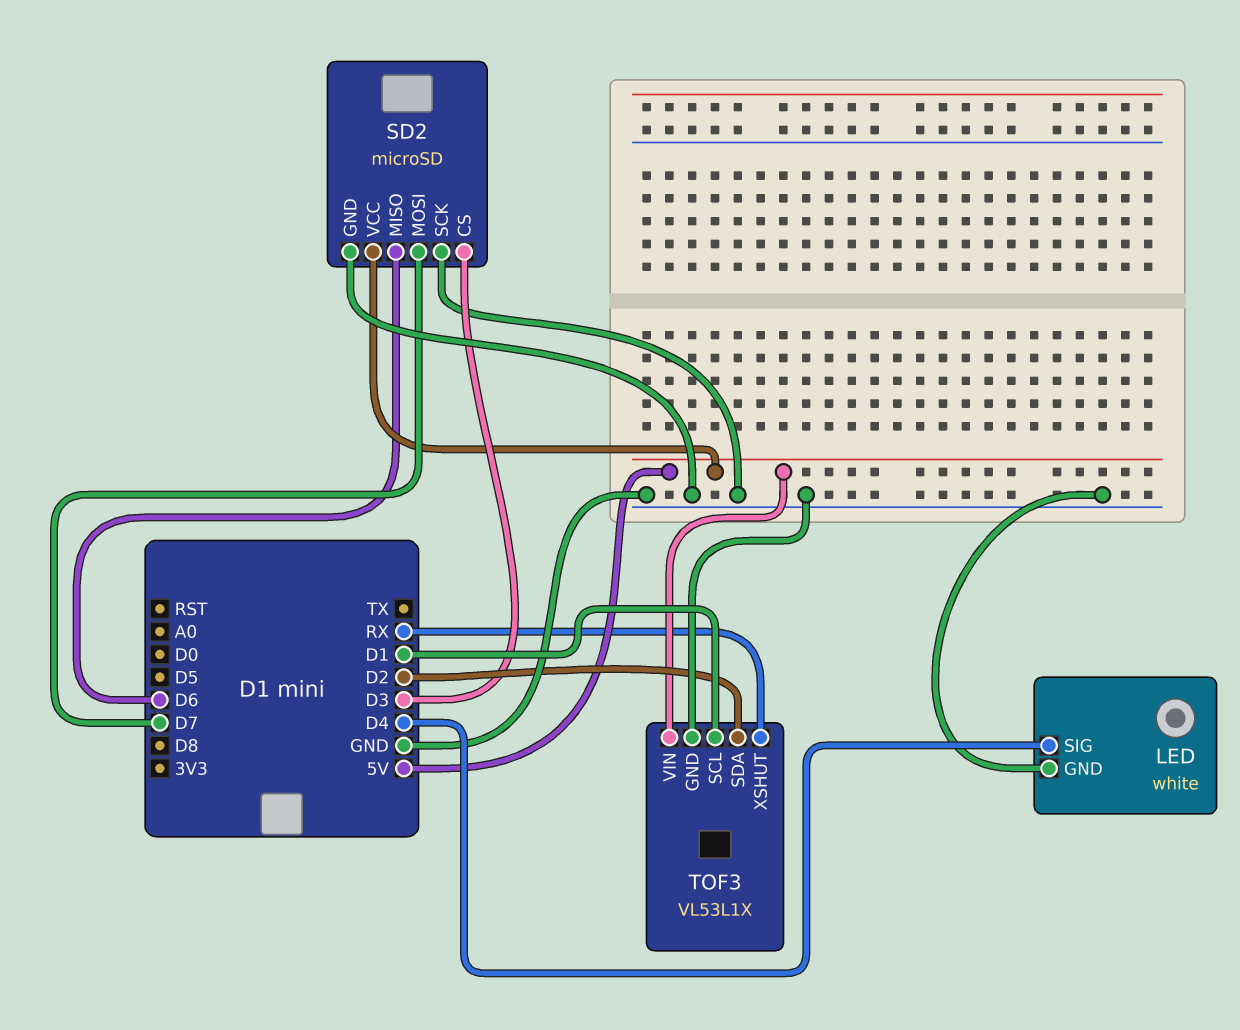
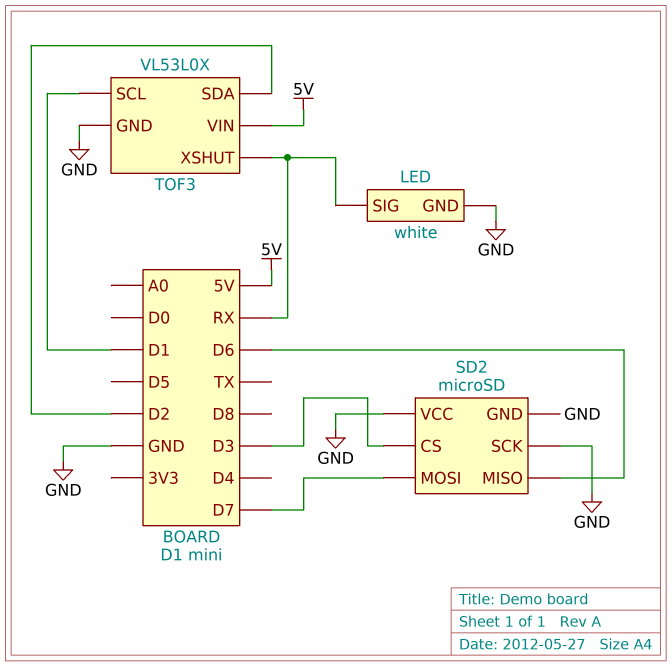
LED pin SIG: D4 -> RX
SD2 pin VCC: 5V -> GND
TOF3: VL53L1X -> VL53L0X

